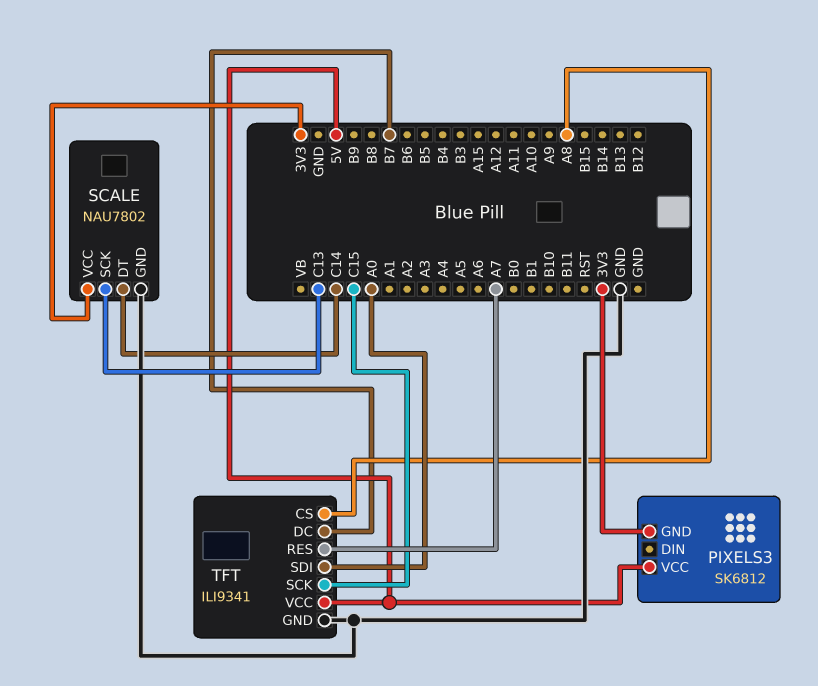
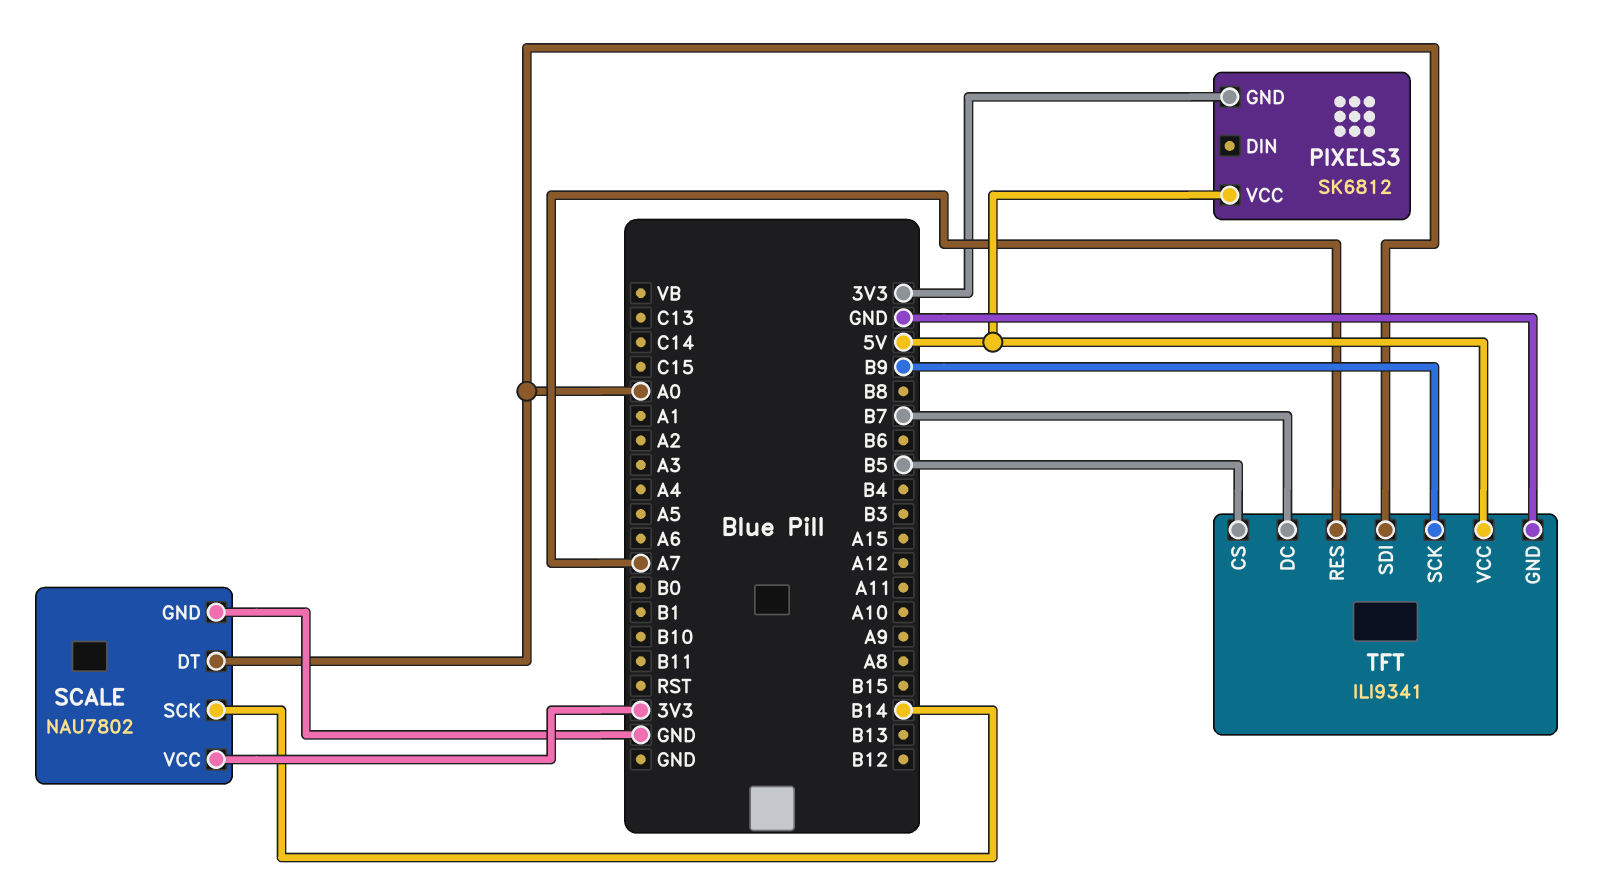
SCALE pin DT: C14 -> A0
SCALE pin SCK: C13 -> B14
TFT pin CS: A8 -> B5
TFT pin SCK: C15 -> B9

